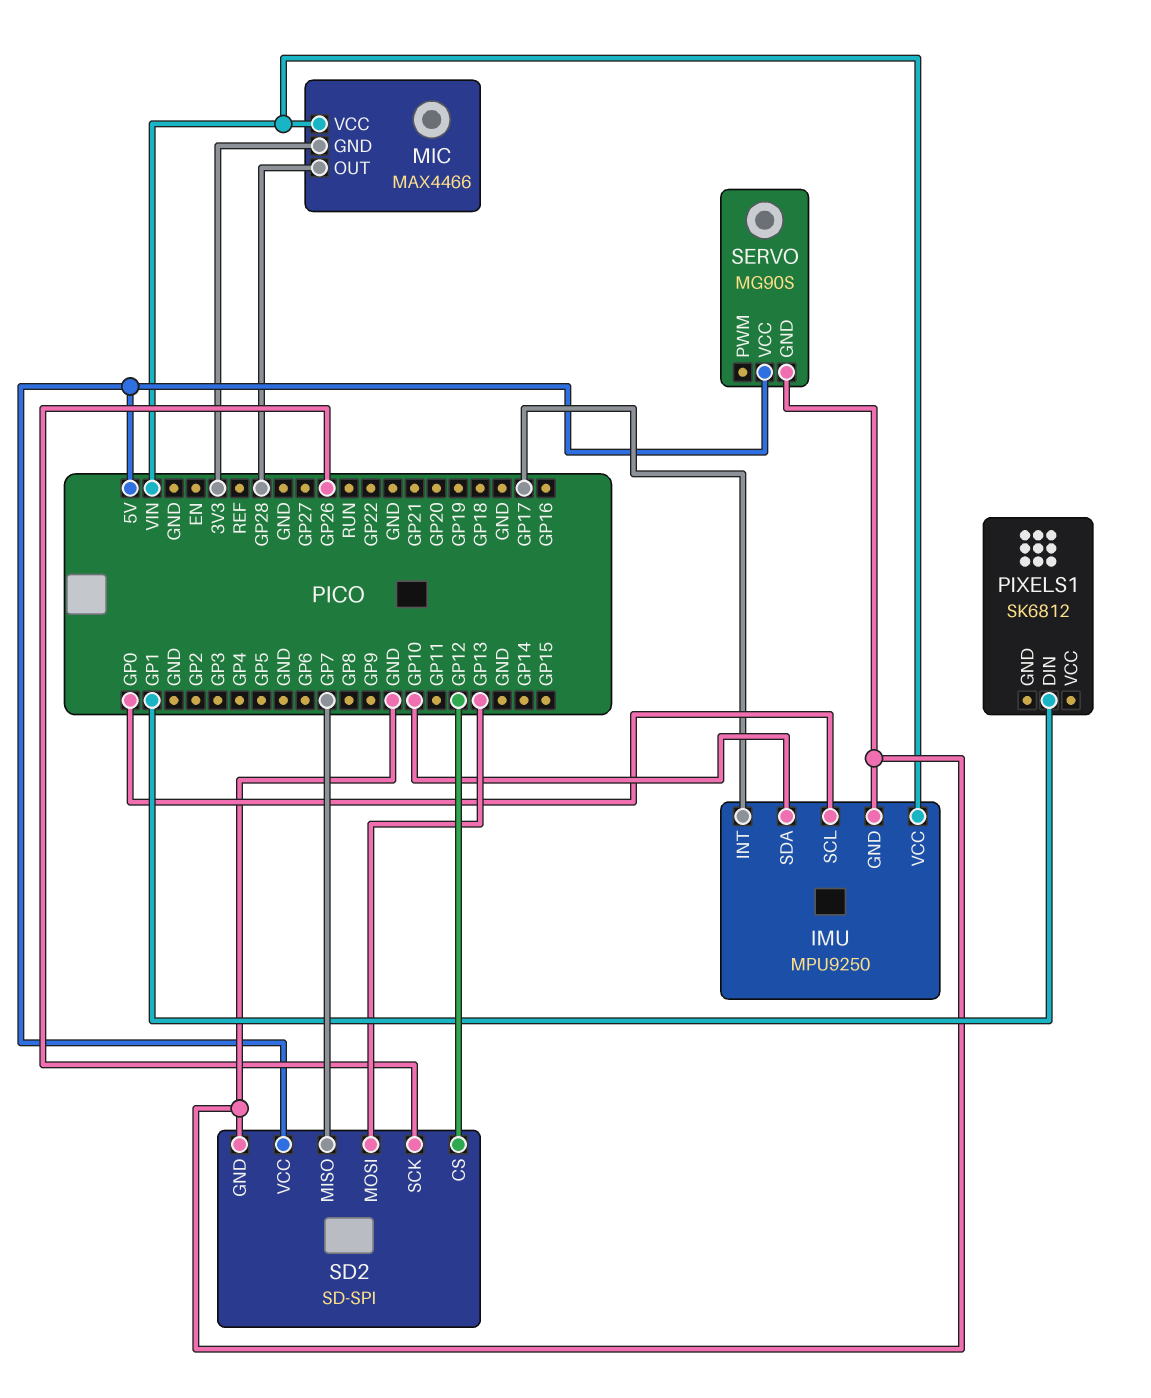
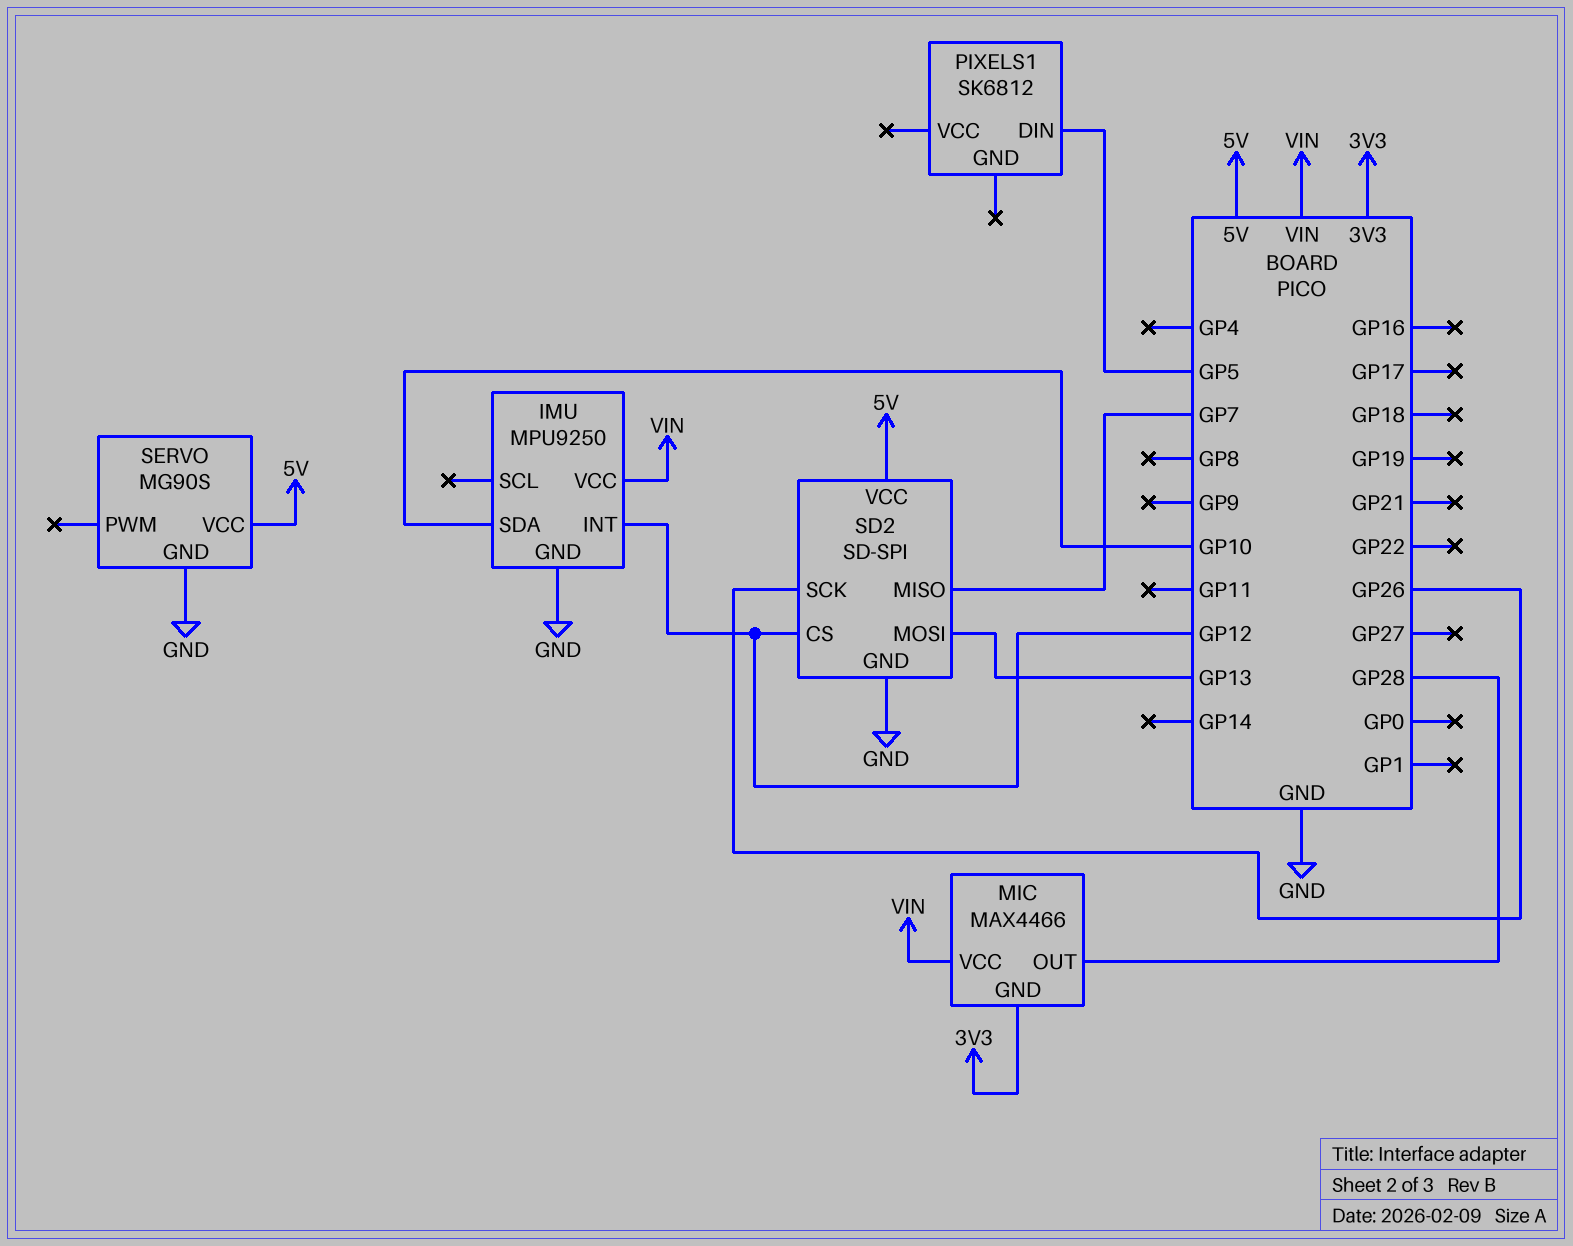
IMU pin INT: GP17 -> GP12
IMU pin SCL: GP0 -> none
PIXELS1 pin DIN: GP1 -> GP5

